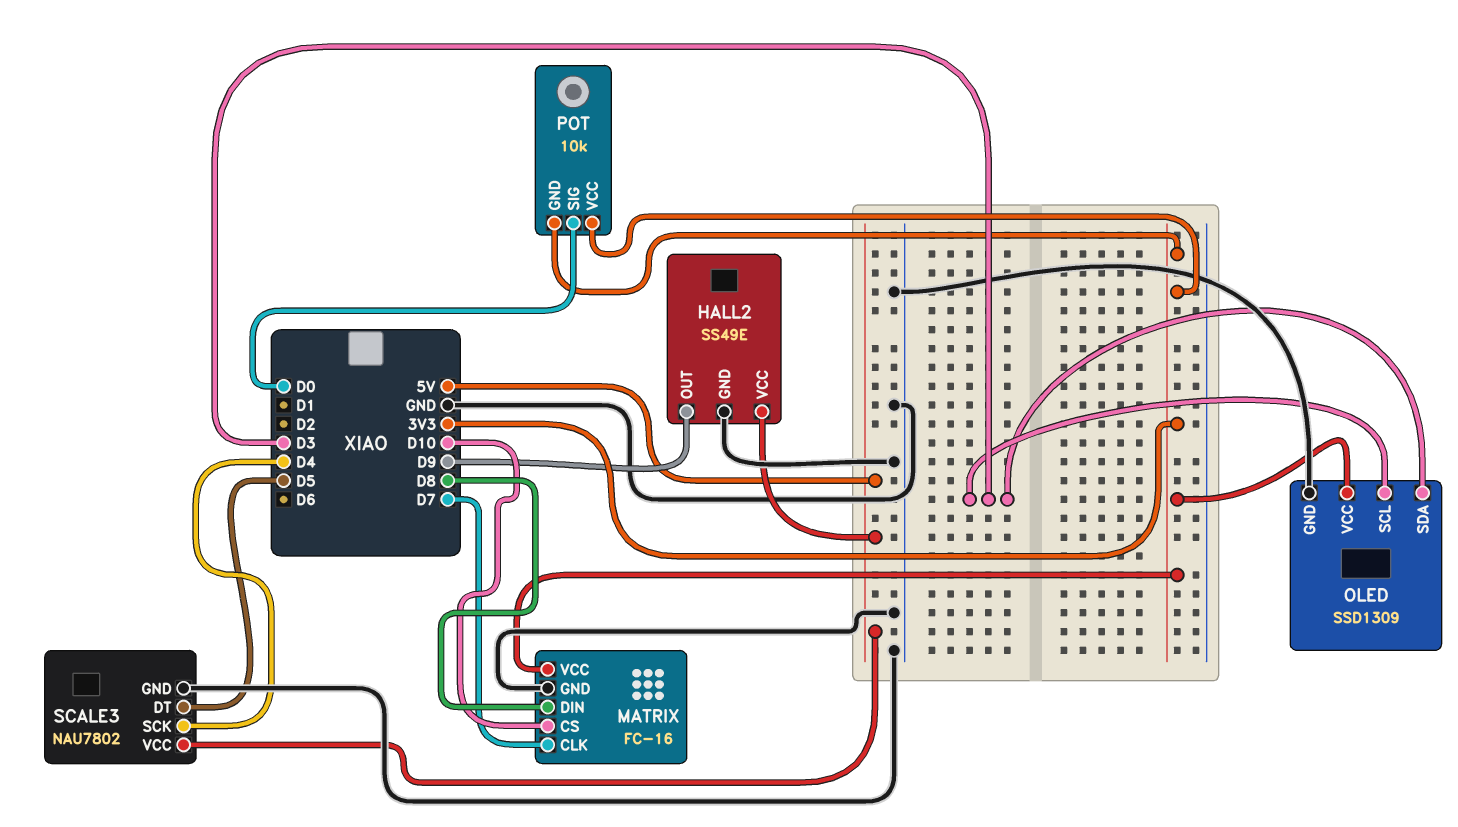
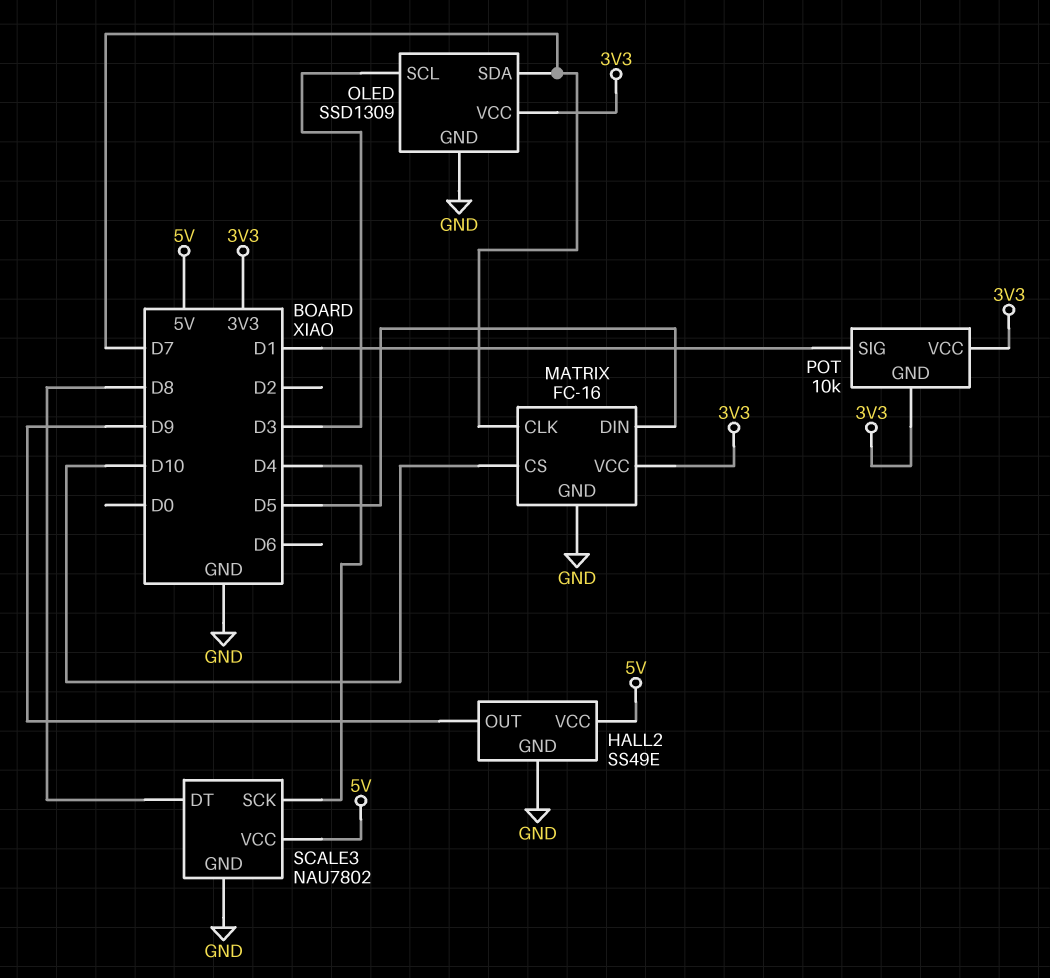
MATRIX pin DIN: D8 -> D5
OLED pin SDA: D3 -> D7
POT pin SIG: D0 -> D1
SCALE3 pin DT: D5 -> D8

